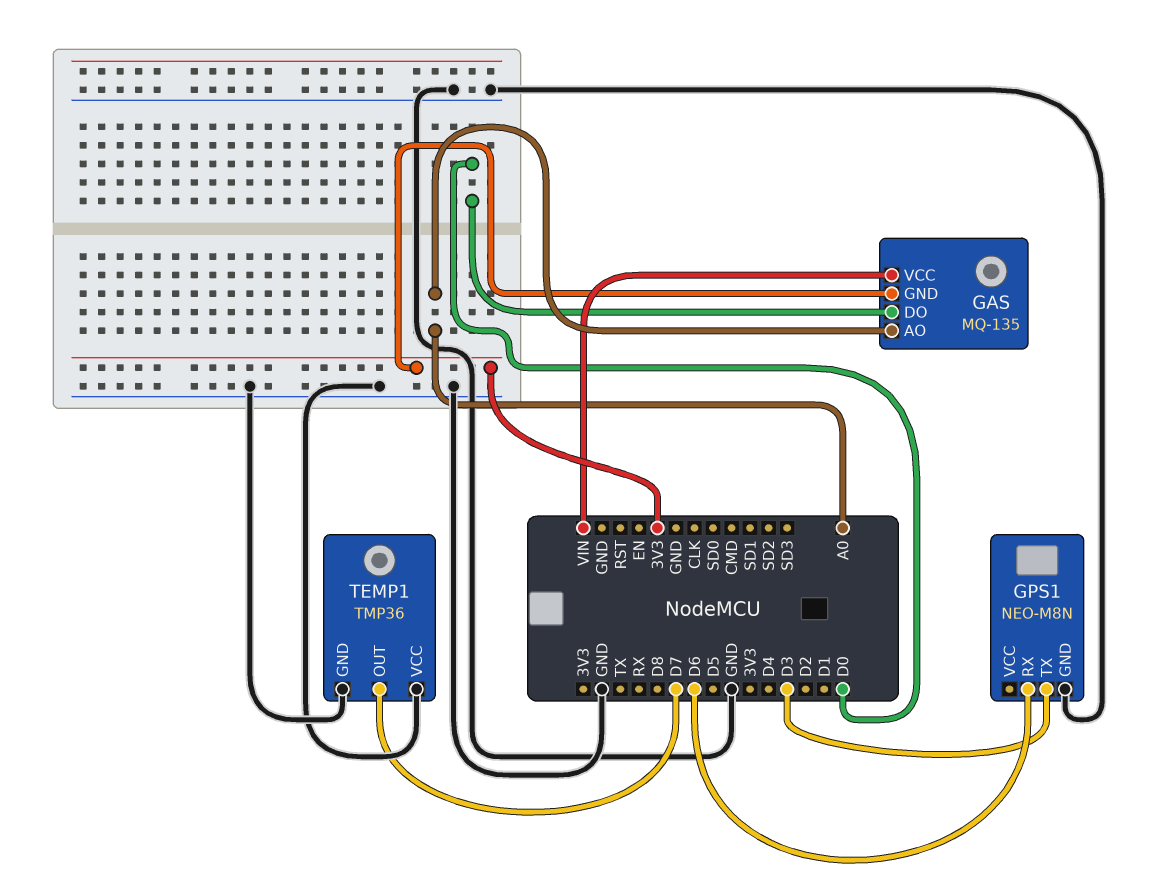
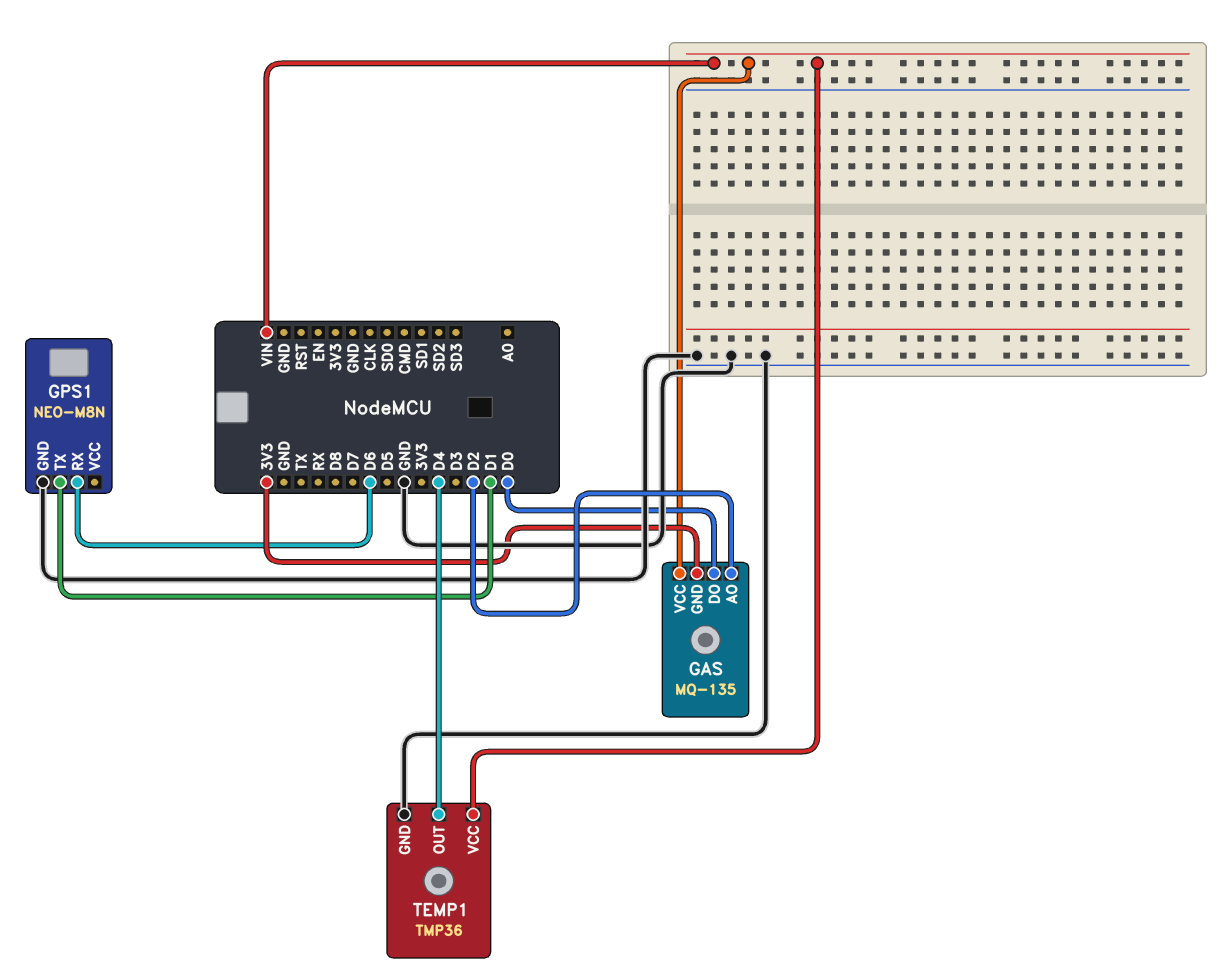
GAS pin AO: A0 -> D2
GPS1 pin TX: D3 -> D1
TEMP1 pin OUT: D7 -> D4
TEMP1 pin VCC: GND -> VIN

